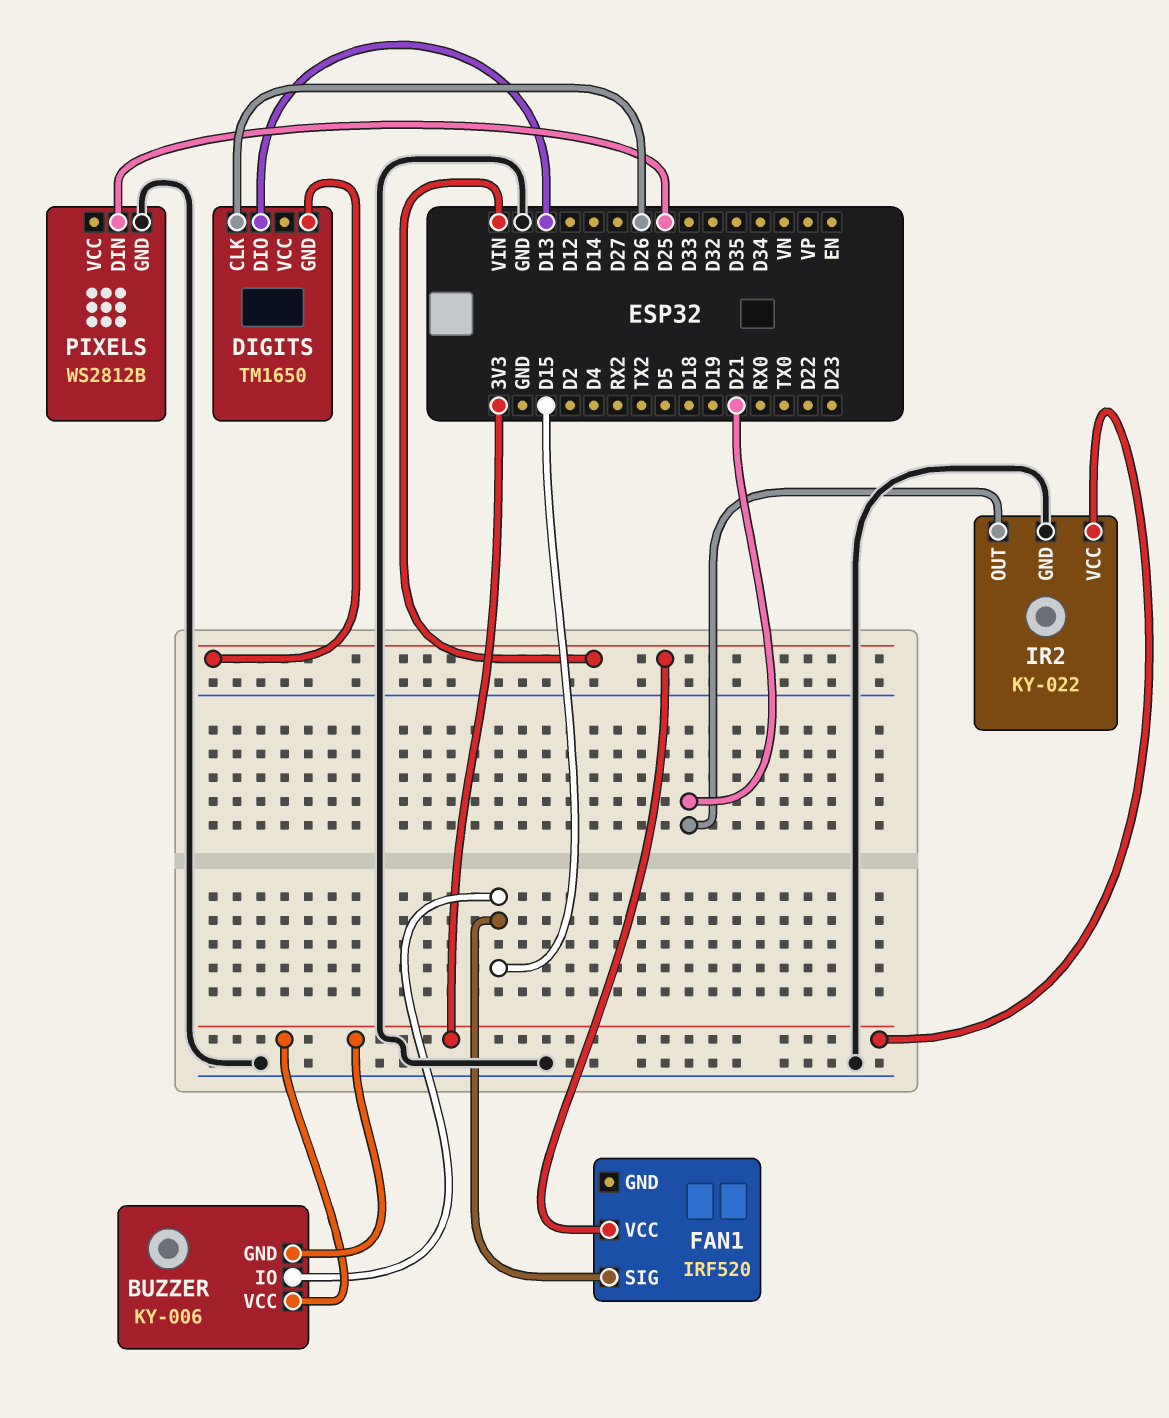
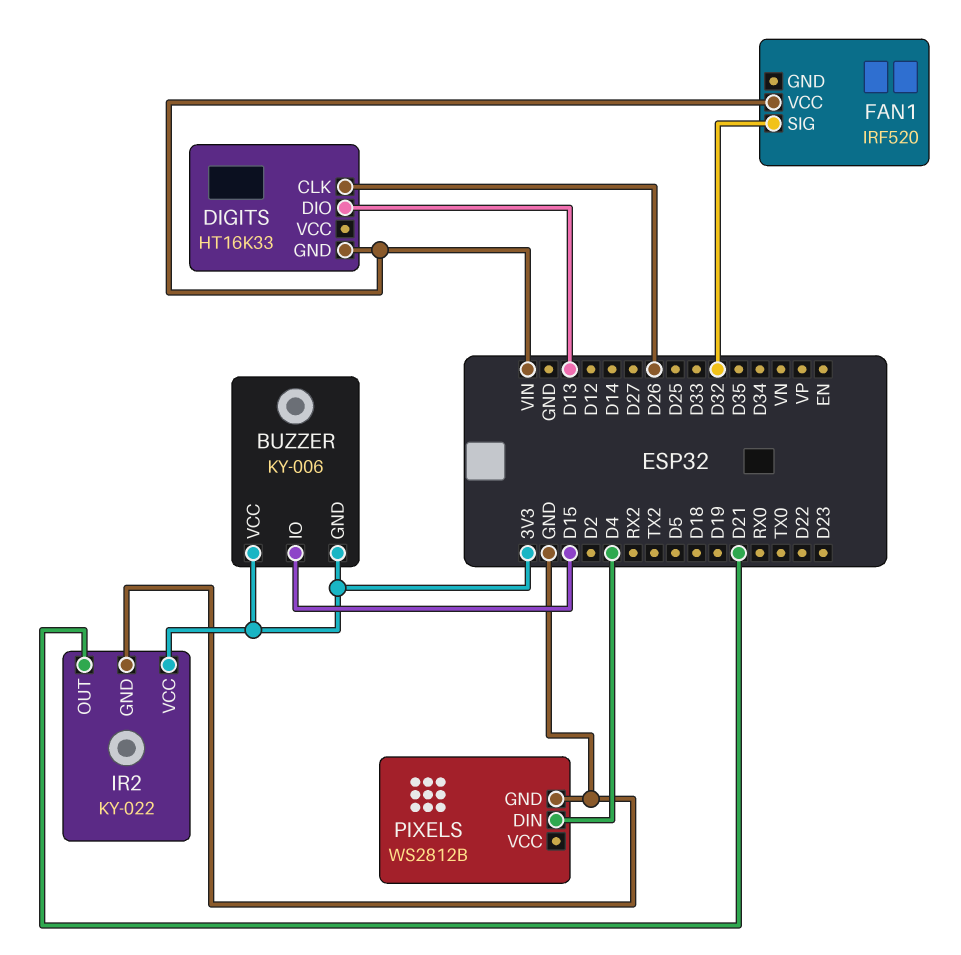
DIGITS: TM1650 -> HT16K33
FAN1 pin SIG: D15 -> D32
PIXELS pin DIN: D25 -> D4

